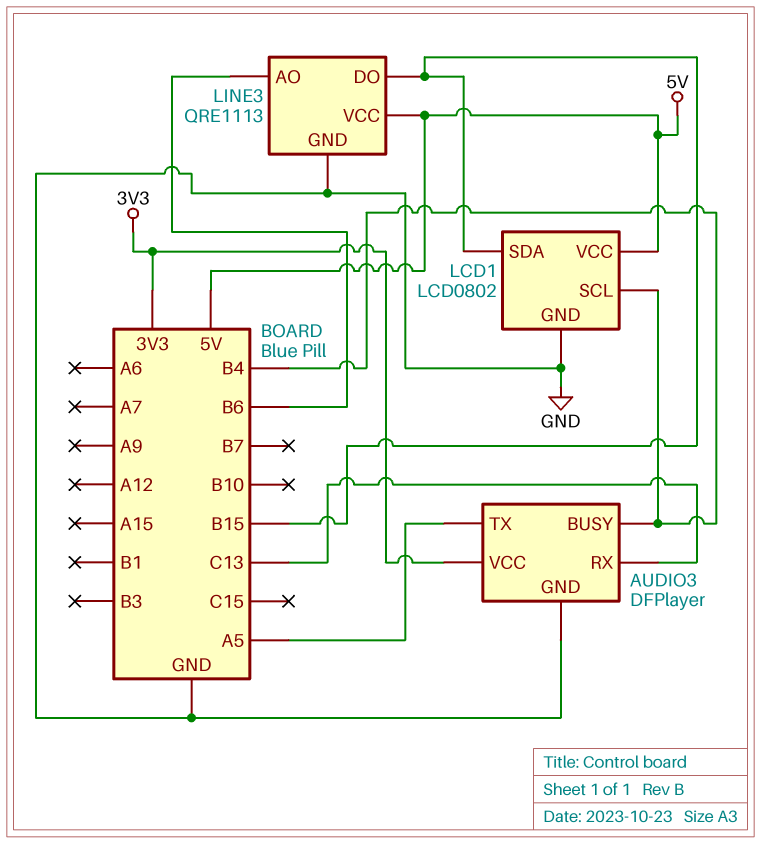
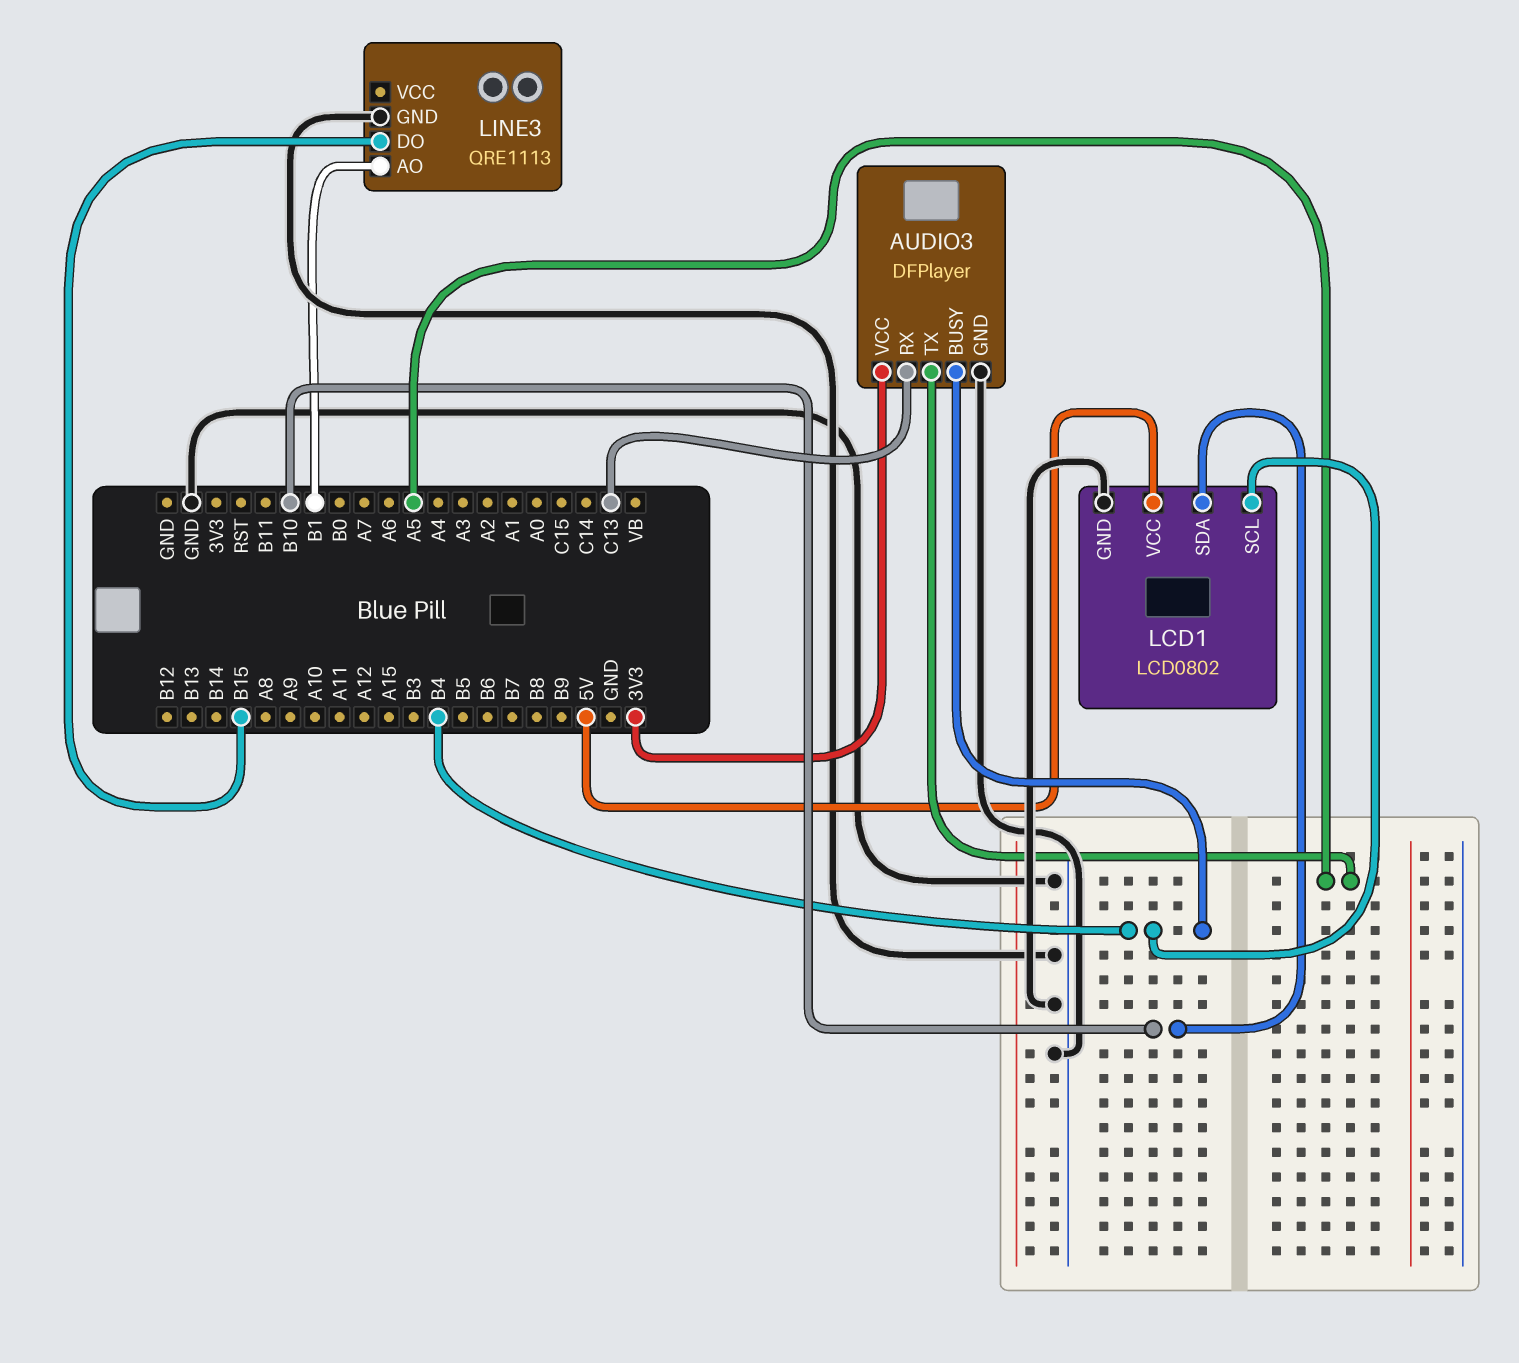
LCD1 pin SDA: B15 -> B10
LINE3 pin AO: B6 -> B1
LINE3 pin VCC: 5V -> none

